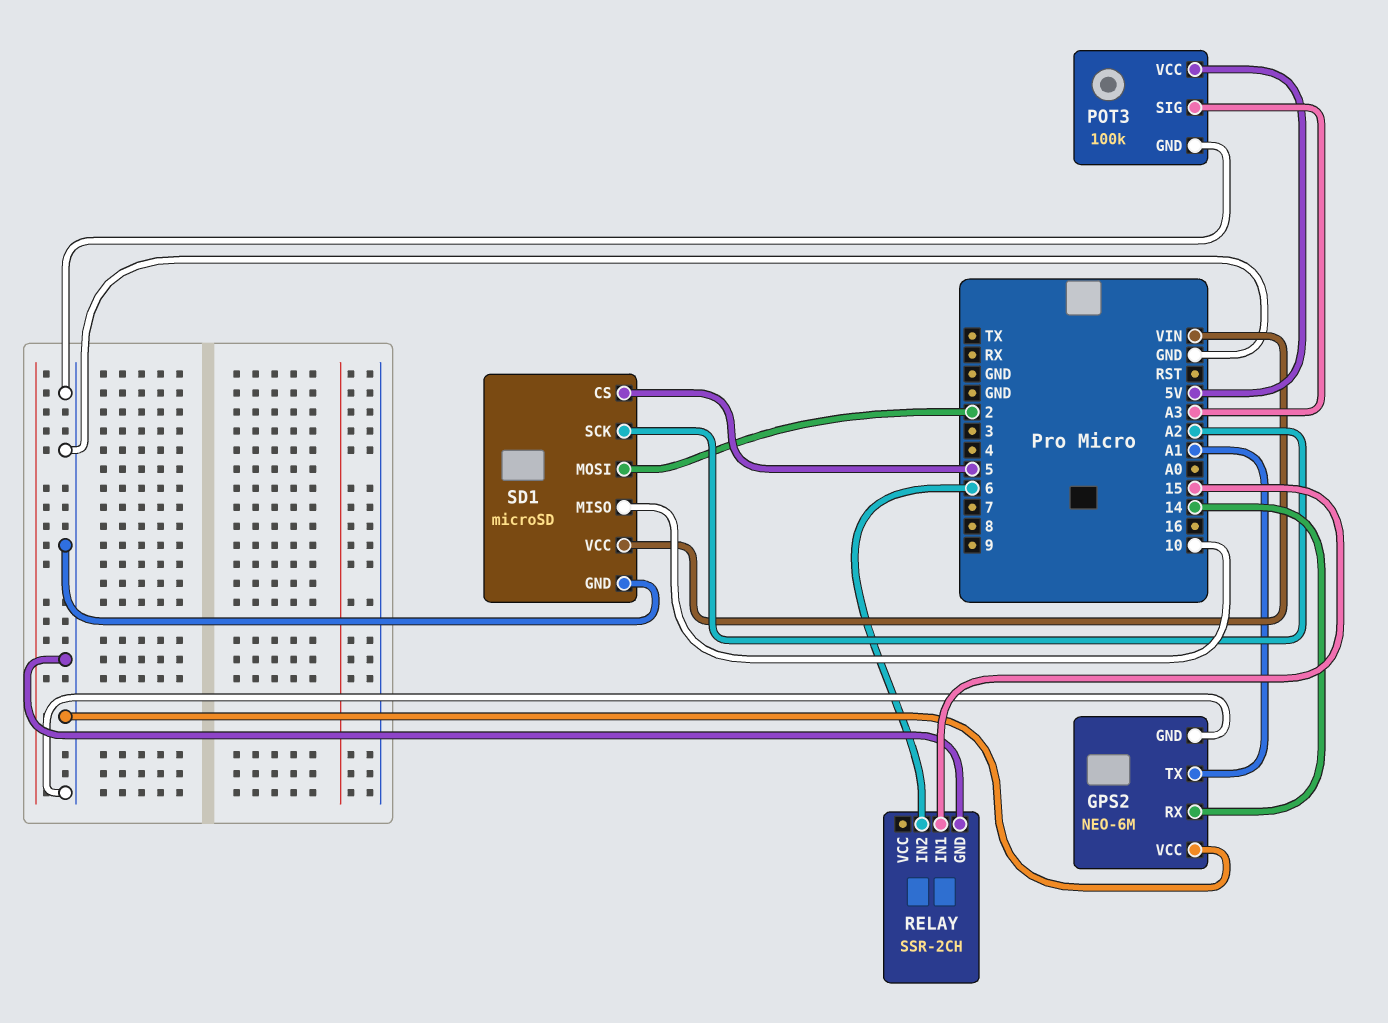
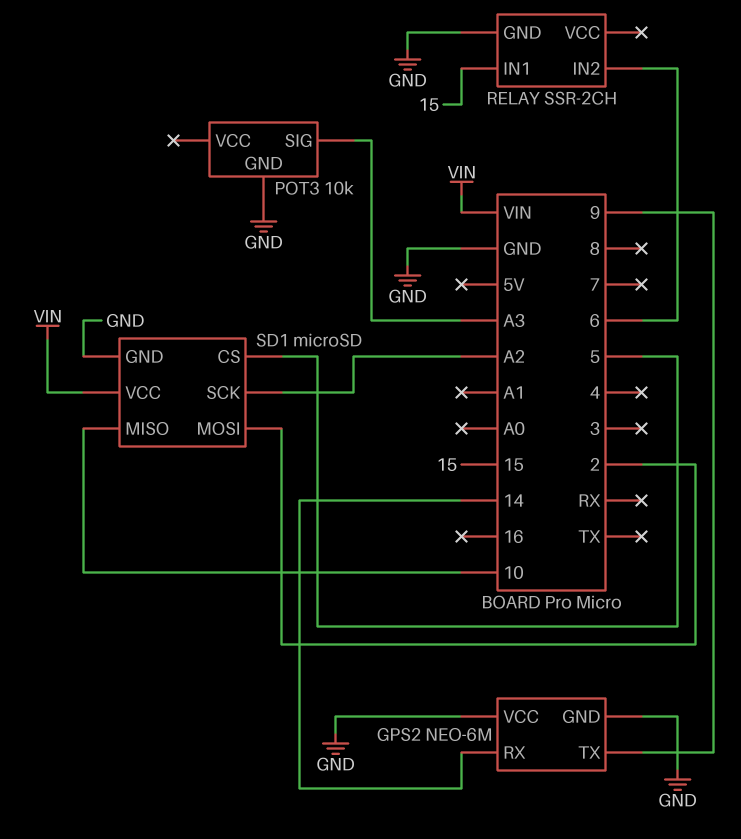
GPS2 pin TX: A1 -> 9
POT3: 100k -> 10k
POT3 pin VCC: 5V -> none

